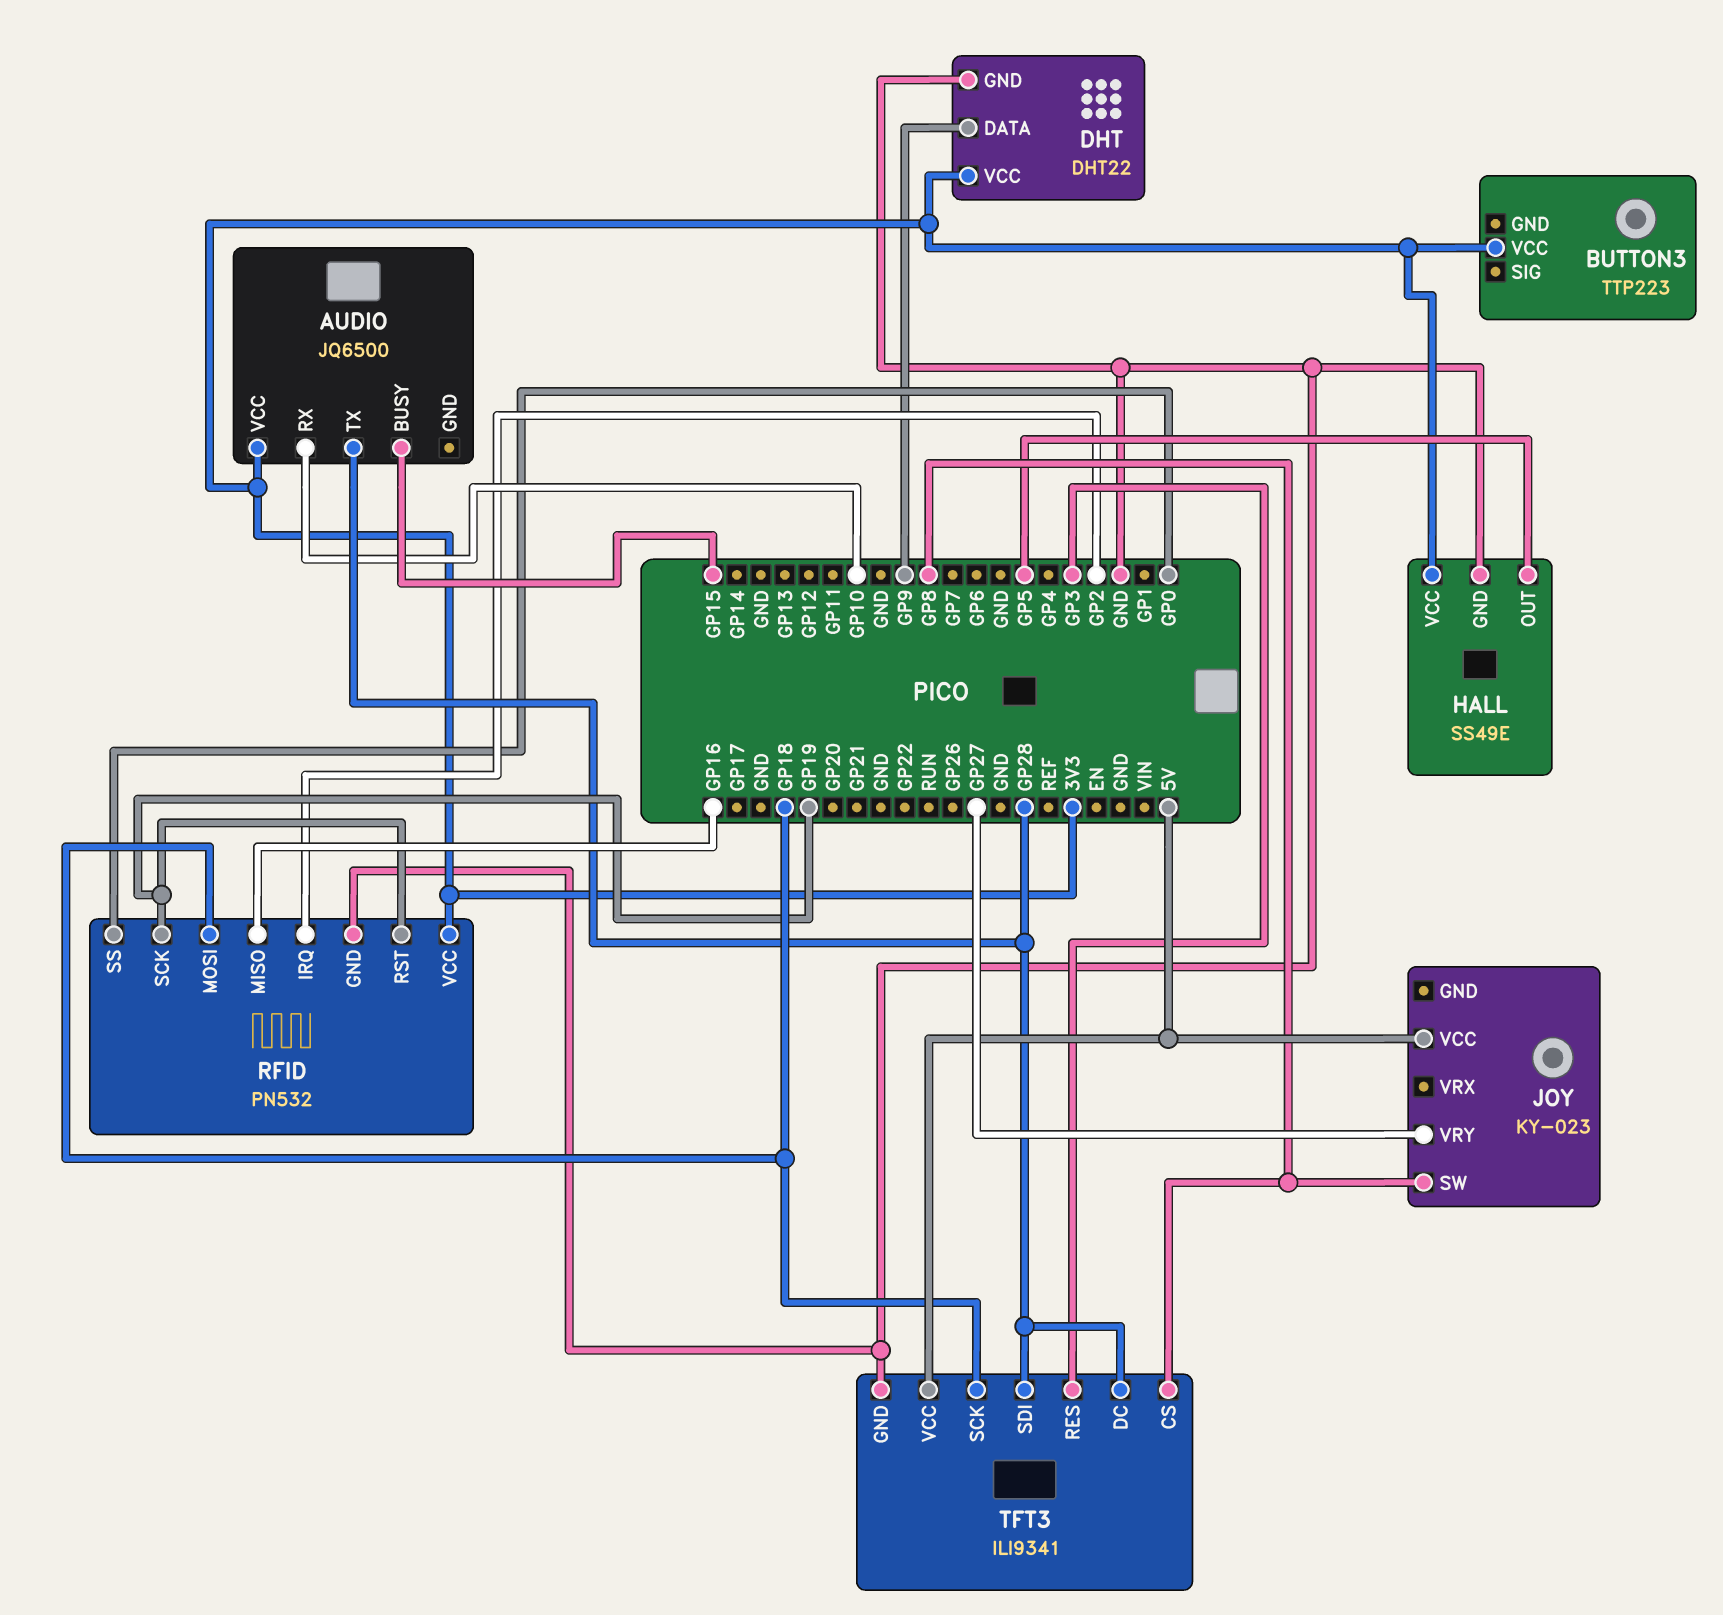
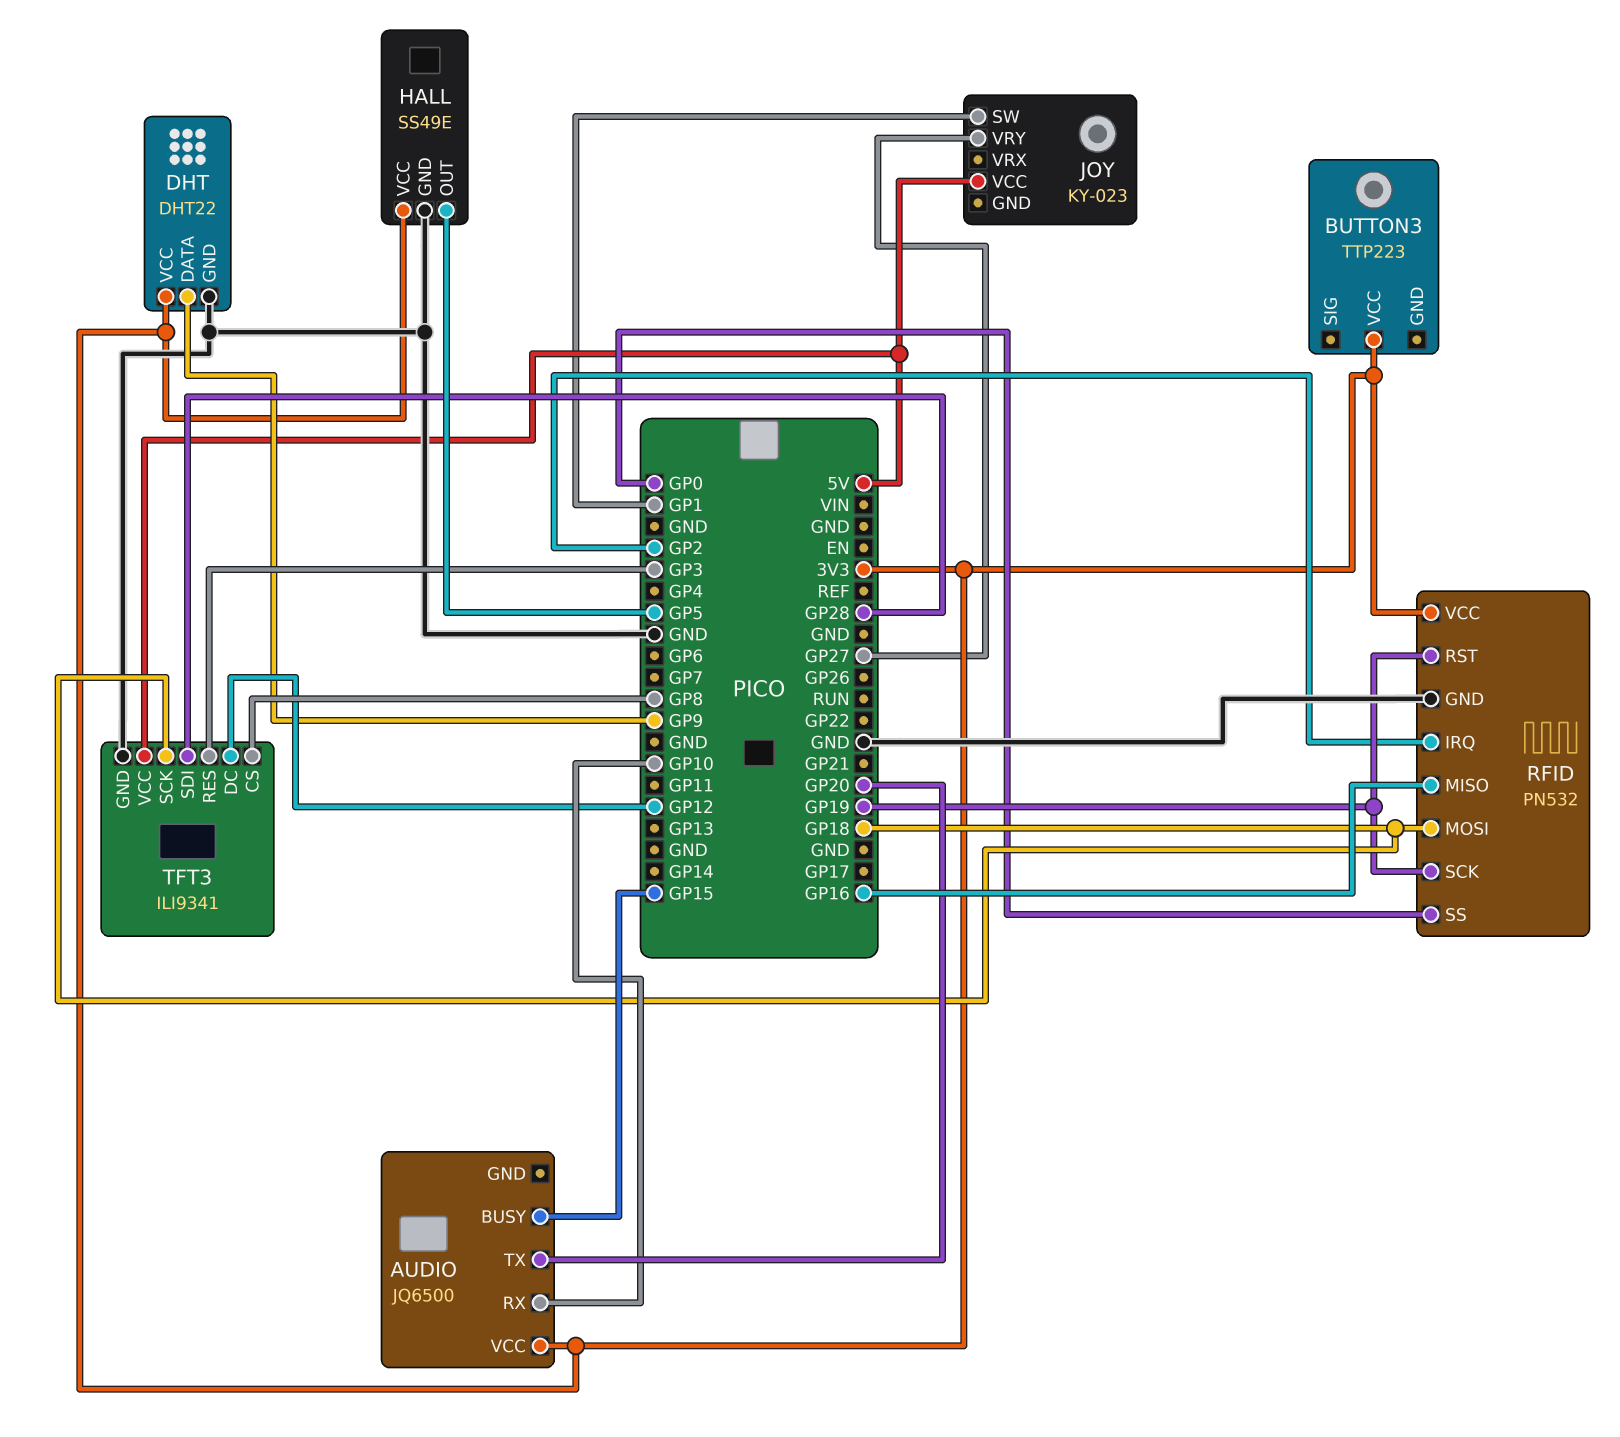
AUDIO pin TX: GP28 -> GP20
JOY pin SW: GP8 -> GP1
TFT3 pin DC: GP28 -> GP12

